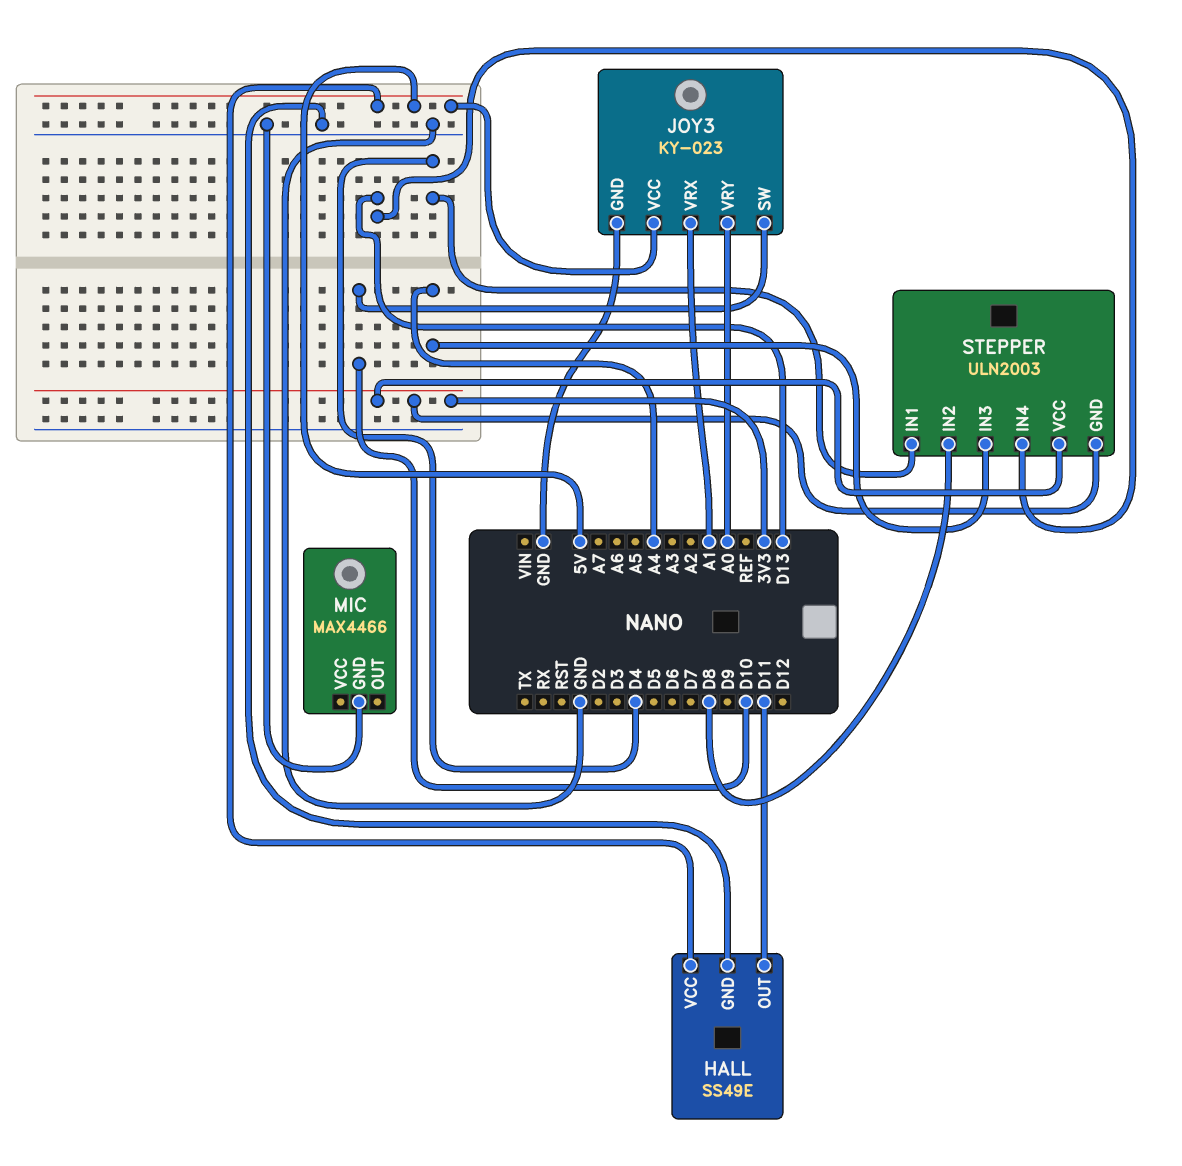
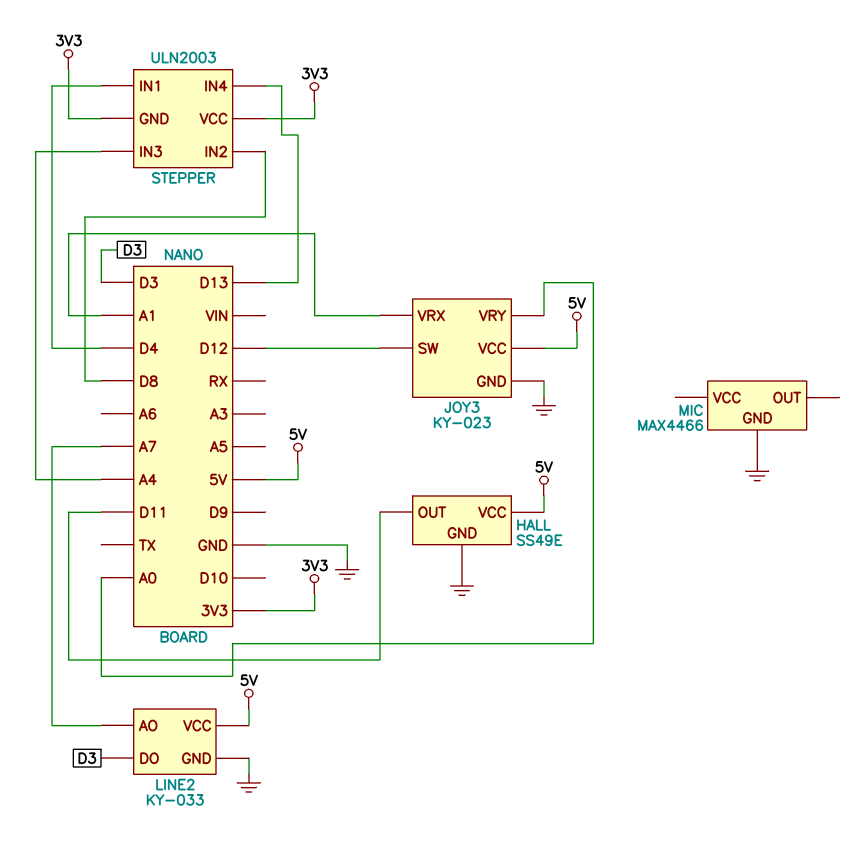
JOY3 pin SW: D10 -> D12
LINE2: none -> KY-033
LINE2 pin AO: none -> A7
LINE2 pin DO: none -> D3
LINE2 pin GND: none -> GND
LINE2 pin VCC: none -> 5V

